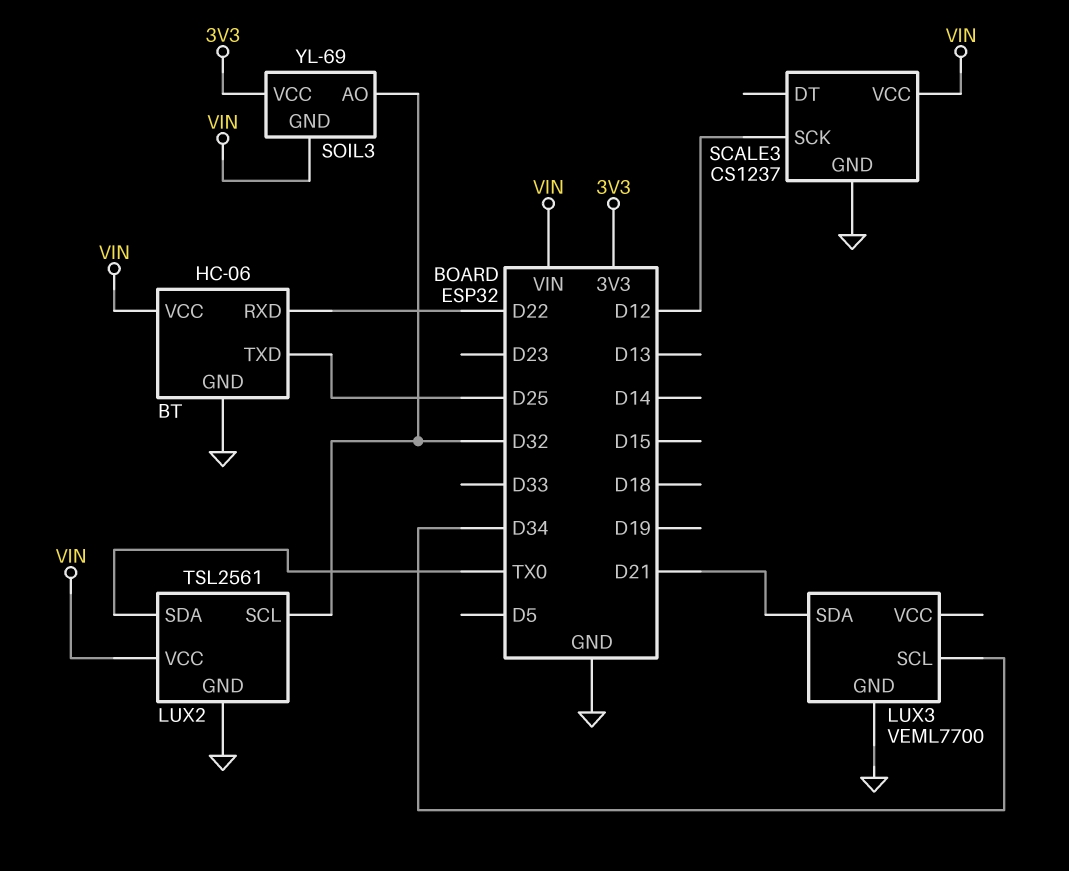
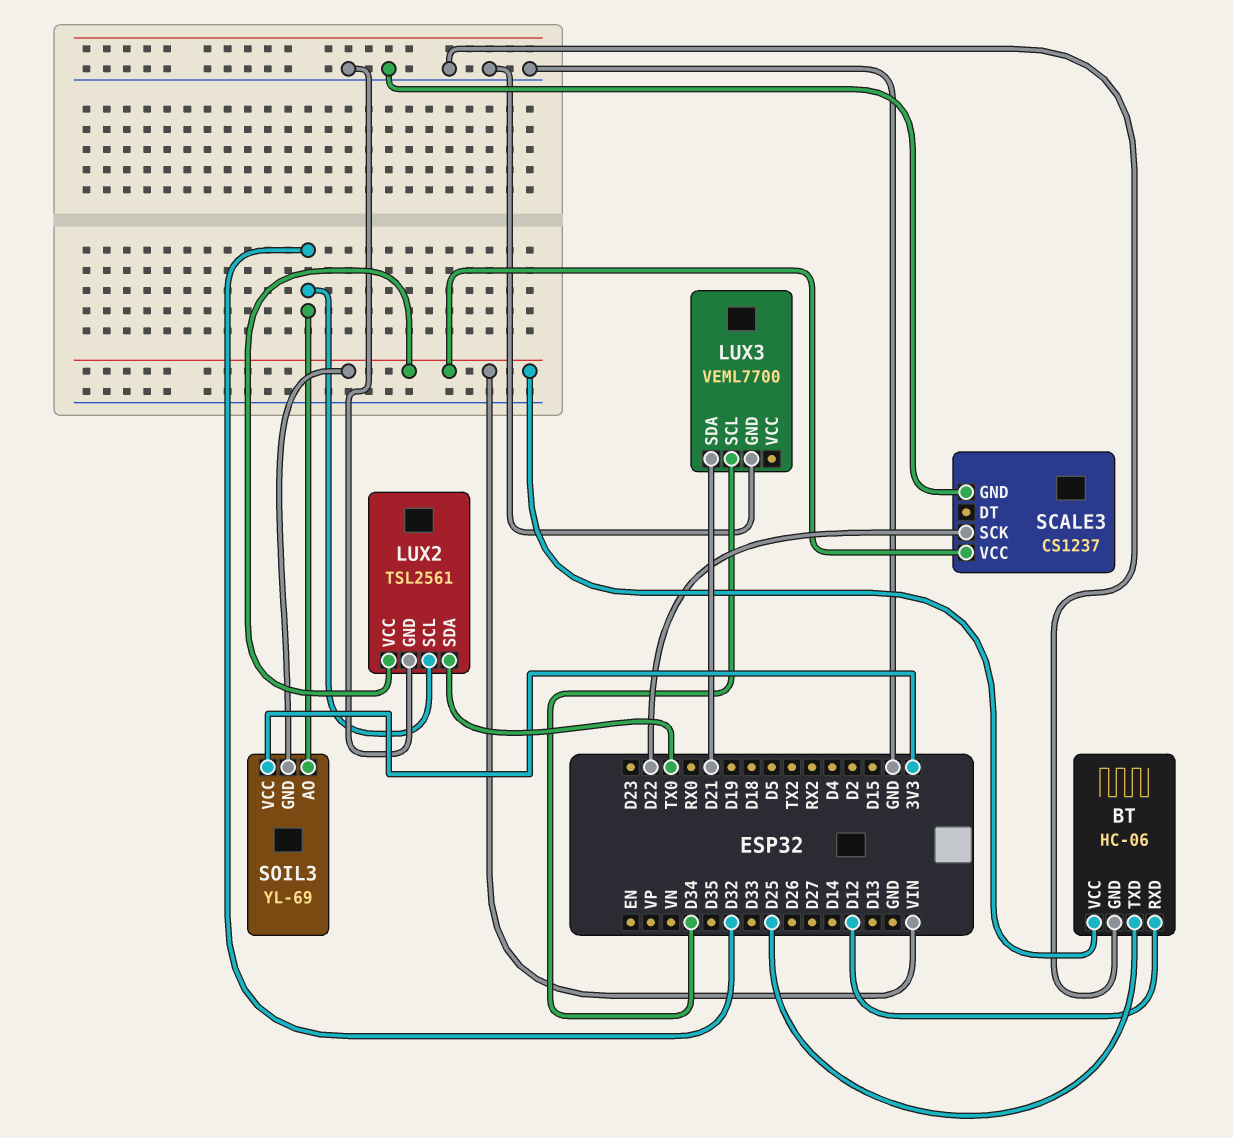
BT pin RXD: D22 -> D12
SCALE3 pin SCK: D12 -> D22

